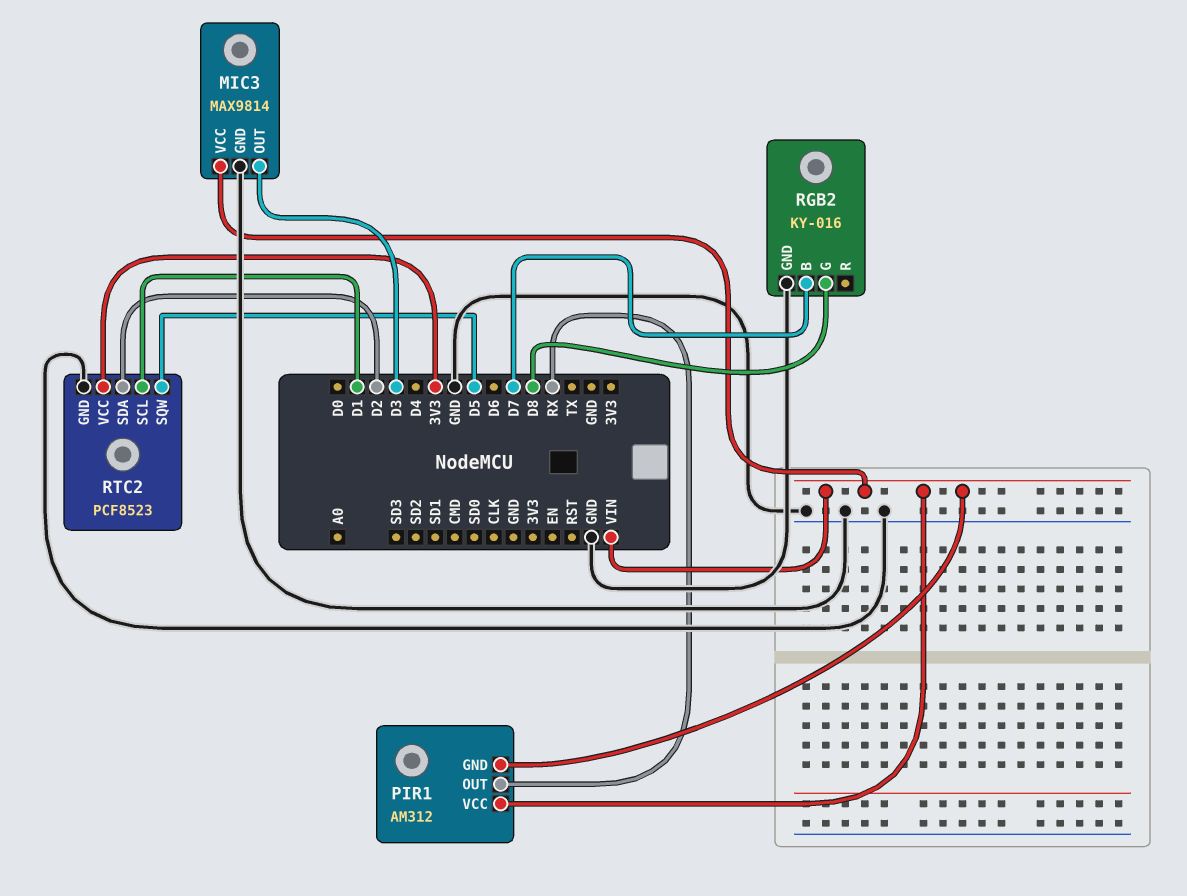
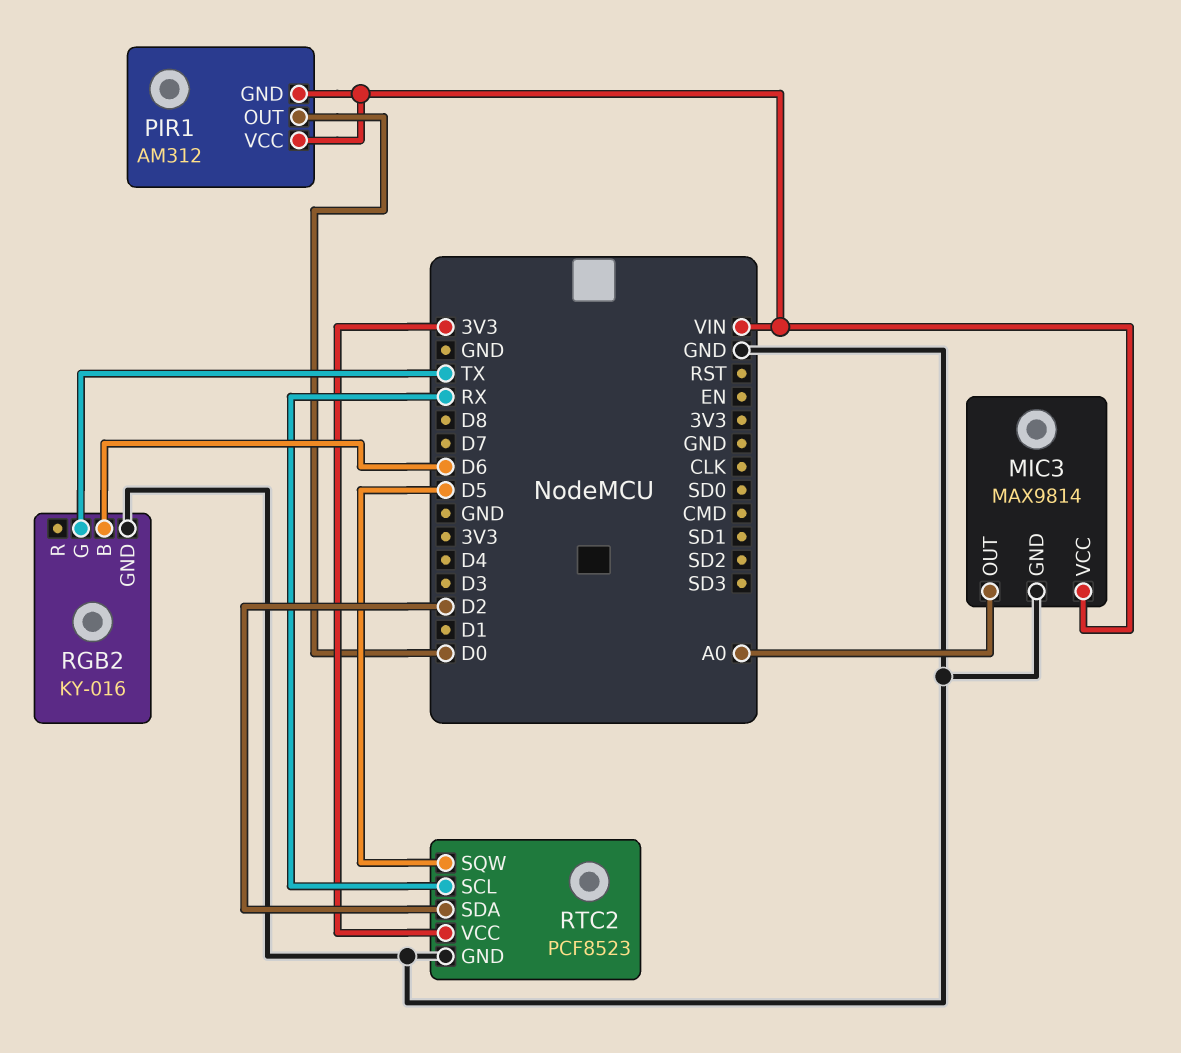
MIC3 pin OUT: D3 -> A0
PIR1 pin OUT: RX -> D0
RGB2 pin B: D7 -> D6
RGB2 pin G: D8 -> TX
RTC2 pin SCL: D1 -> RX

